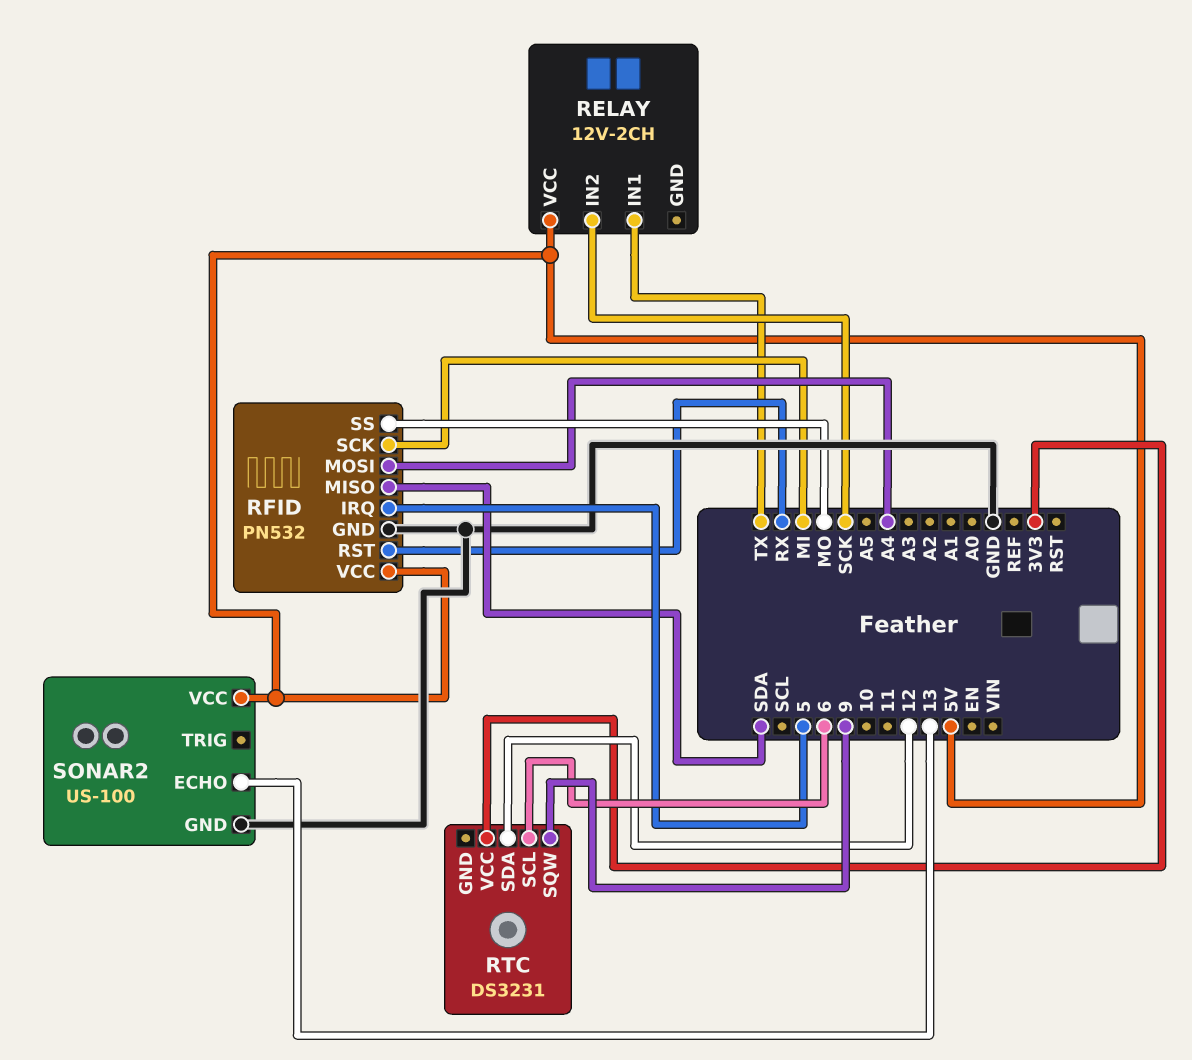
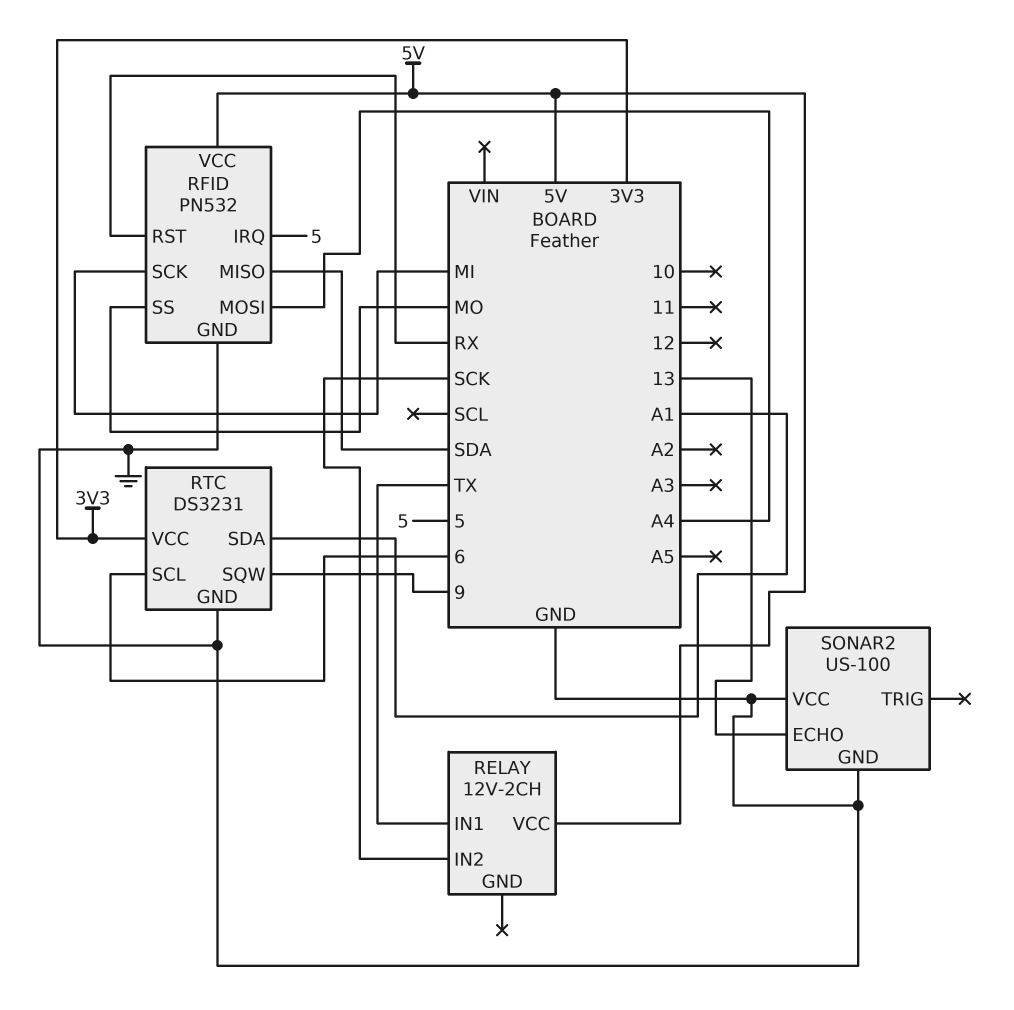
RTC pin GND: none -> GND
RTC pin SDA: 12 -> A1
SONAR2 pin VCC: 5V -> GND

